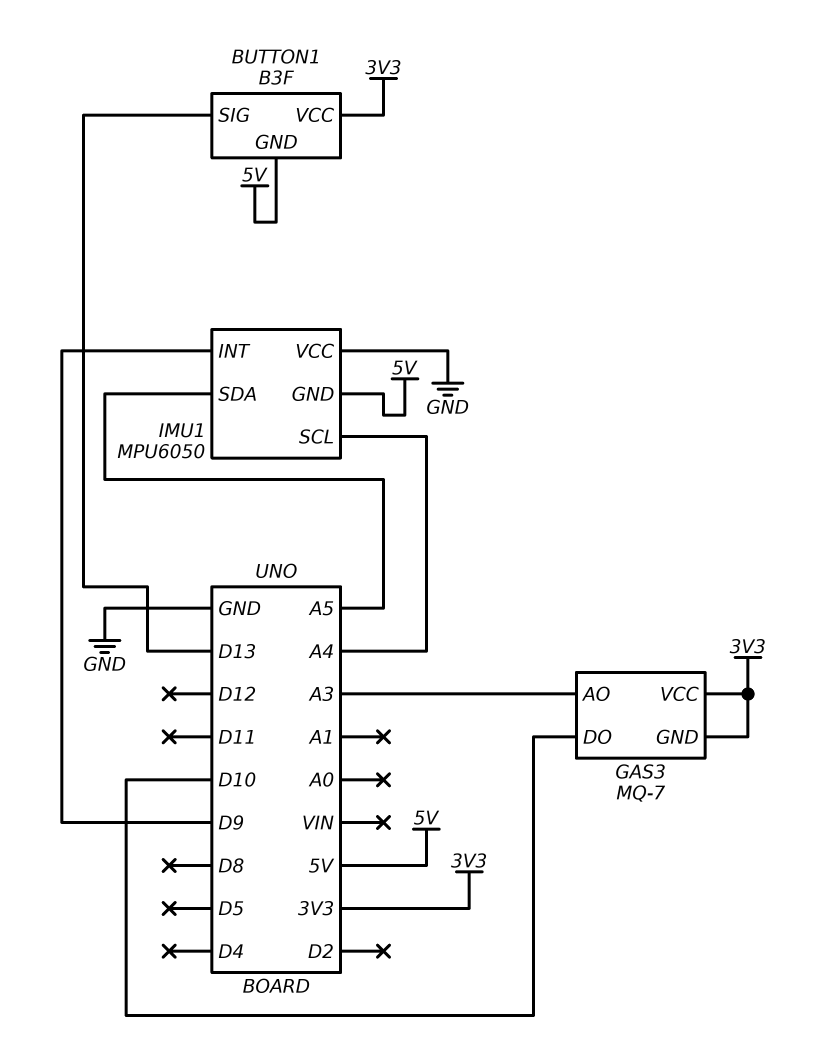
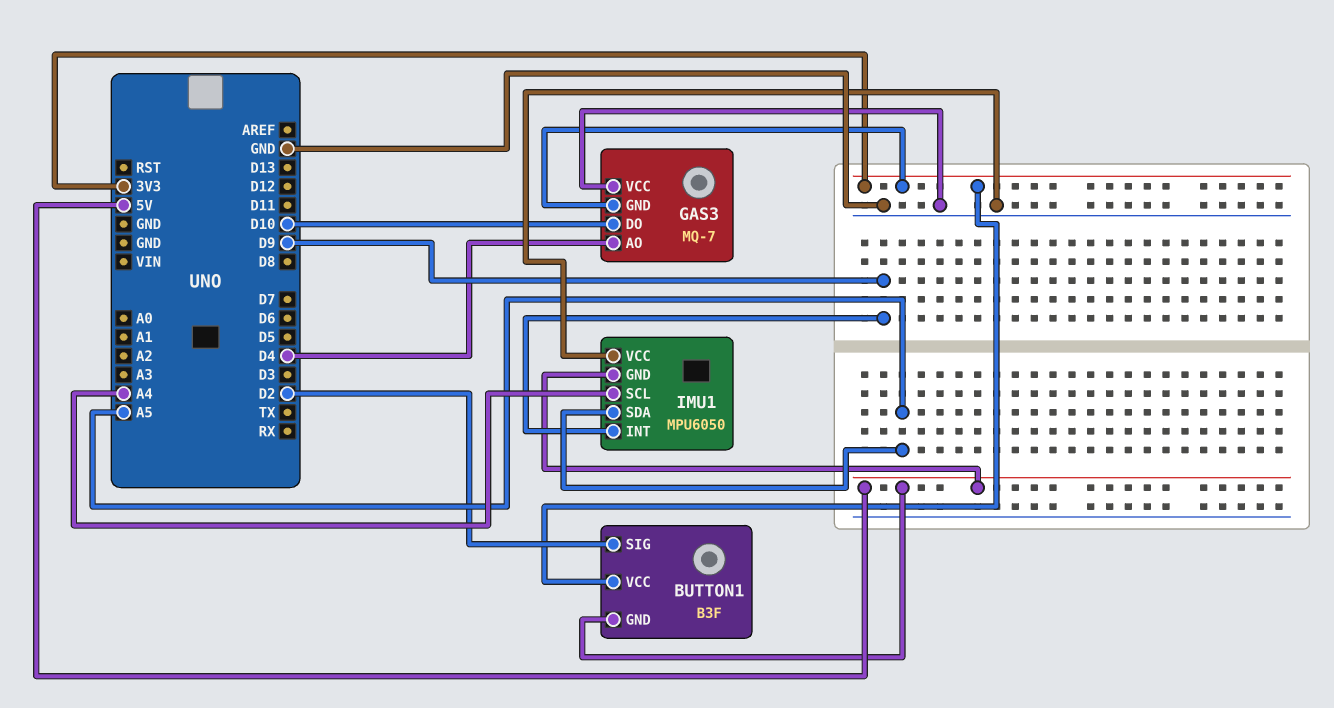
BUTTON1 pin SIG: D13 -> D2
GAS3 pin AO: A3 -> D4
GAS3 pin VCC: 3V3 -> GND

